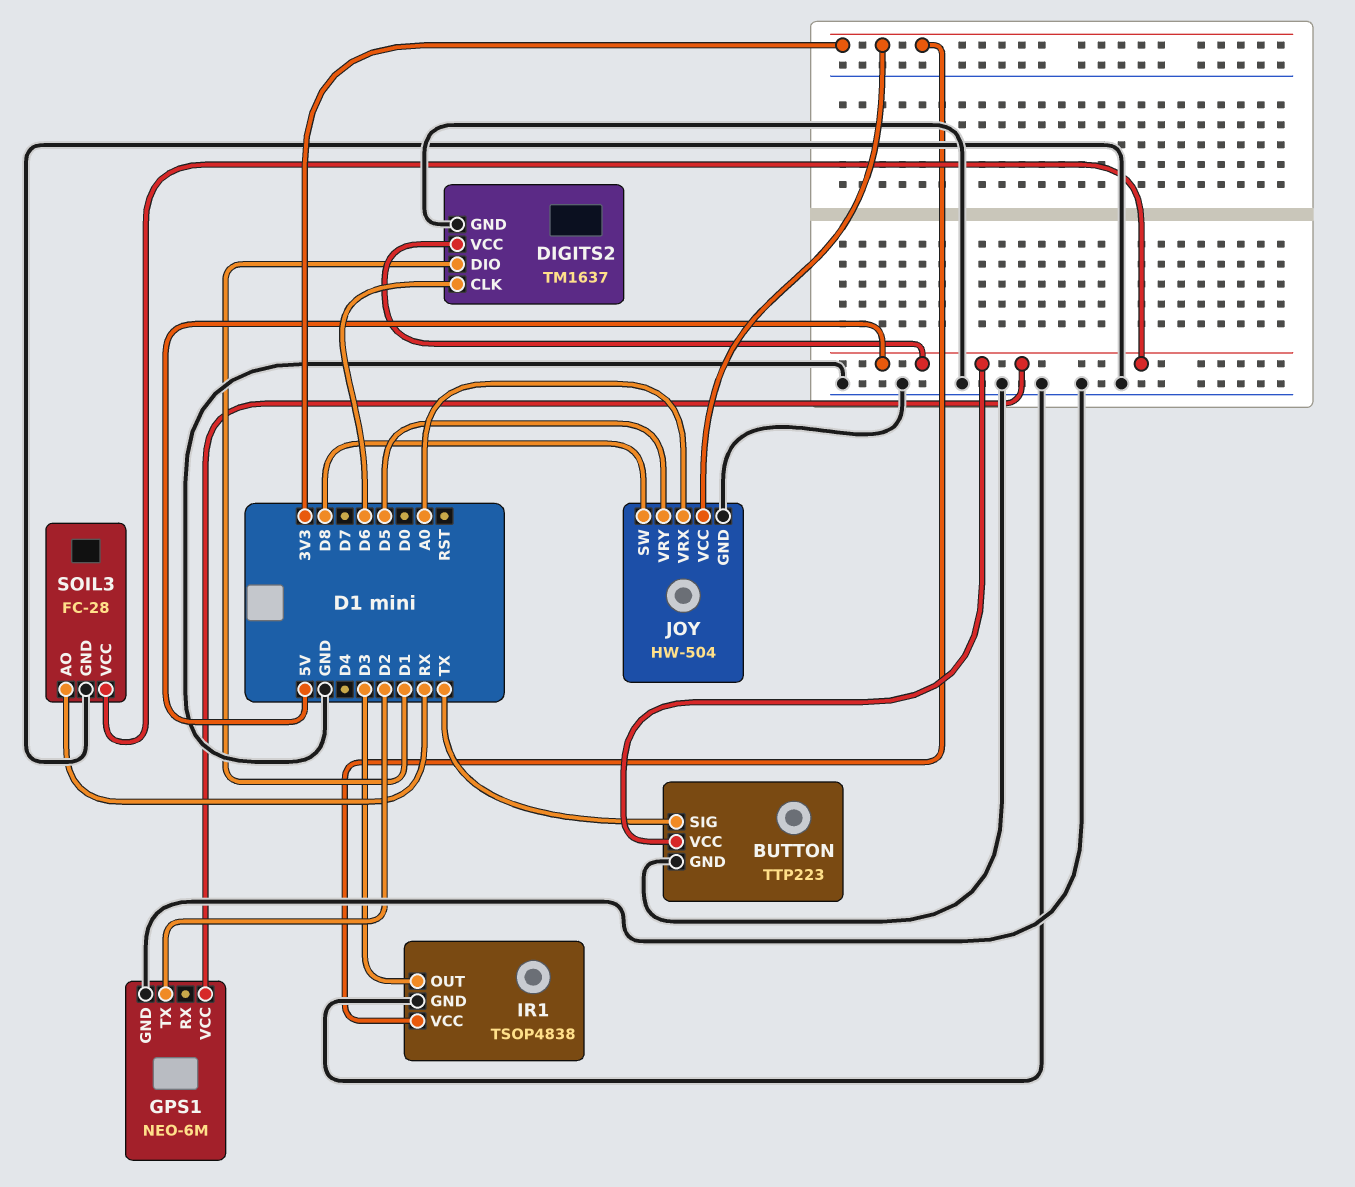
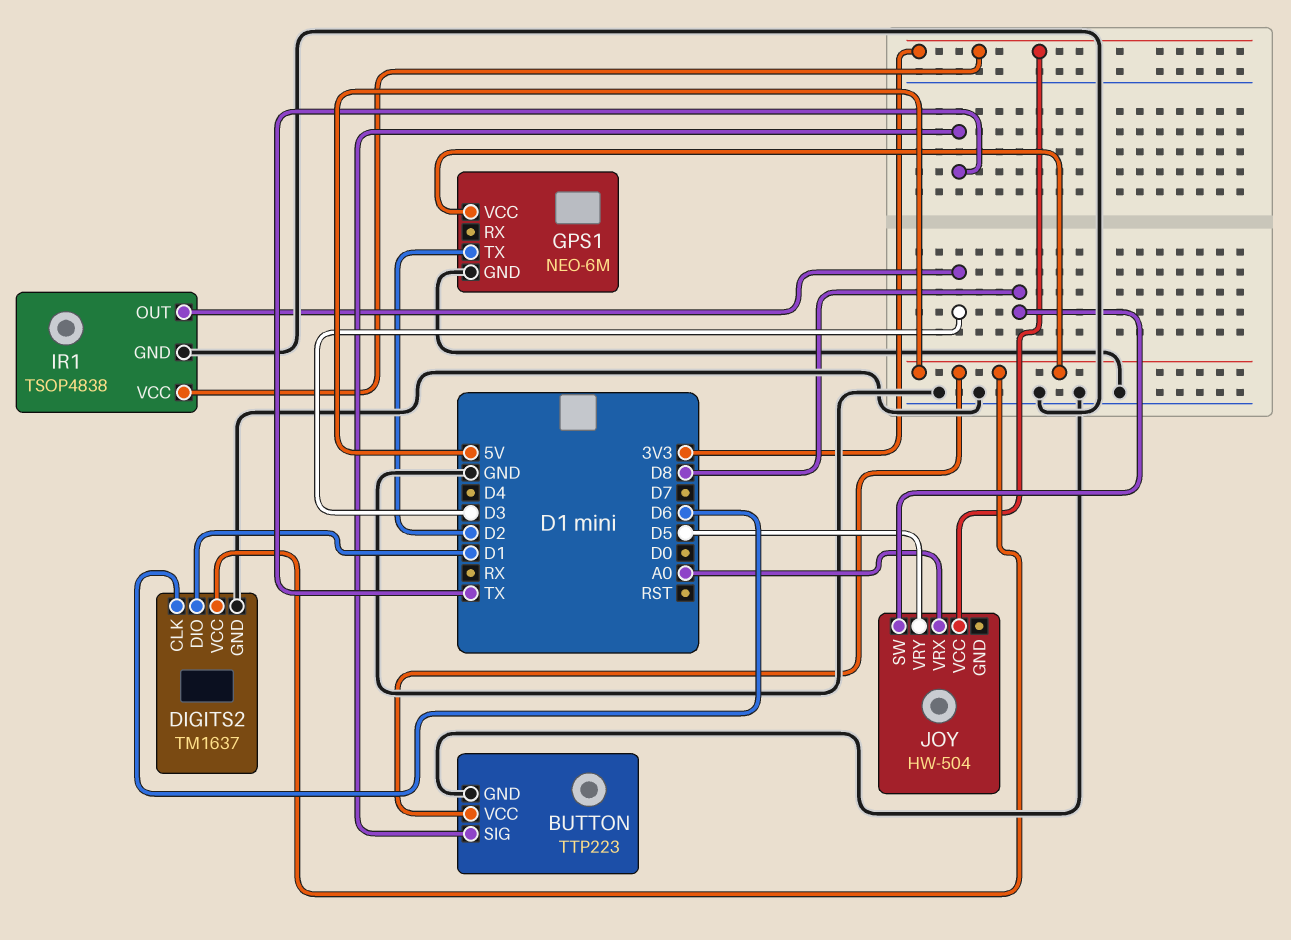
JOY pin GND: GND -> none
SOIL3: FC-28 -> none
SOIL3 pin AO: RX -> none
SOIL3 pin GND: GND -> none
SOIL3 pin VCC: 5V -> none

